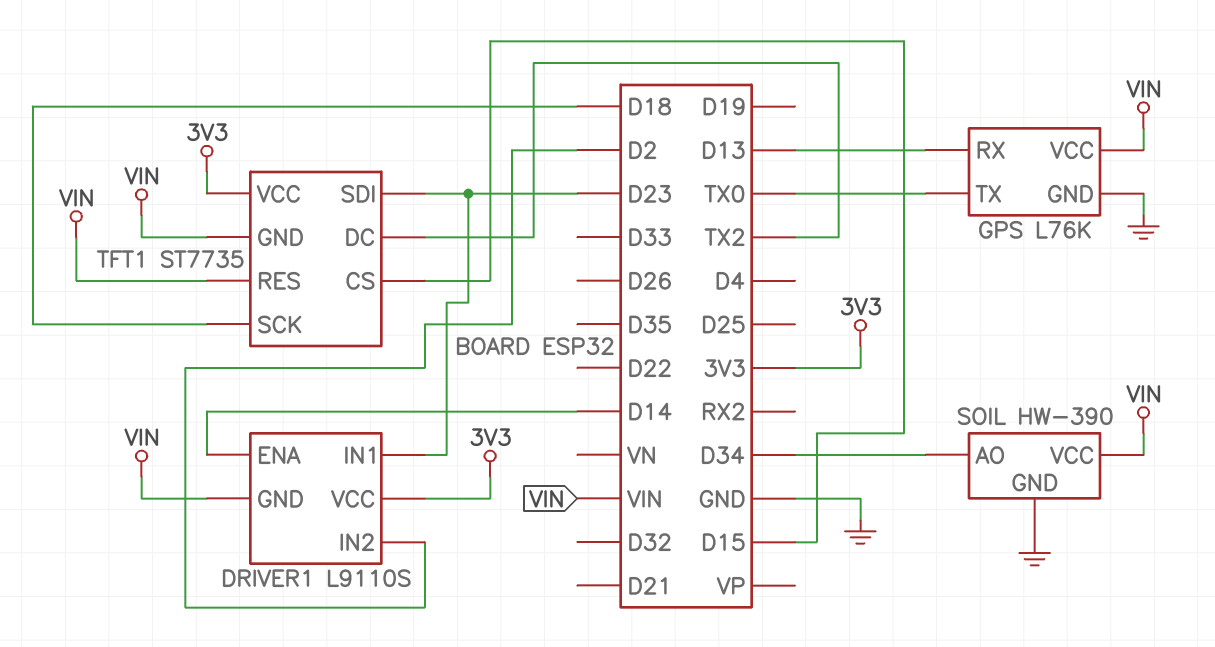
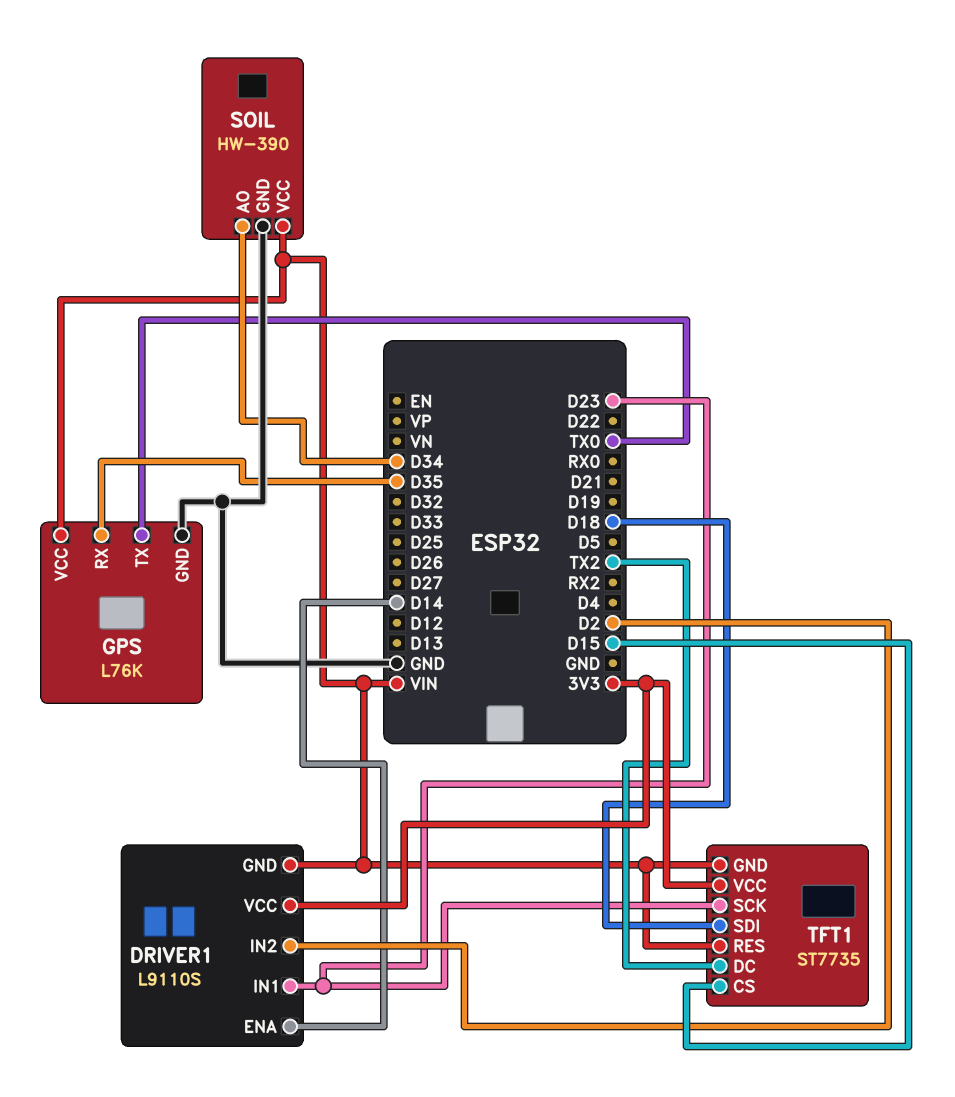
GPS pin RX: D13 -> D35
TFT1 pin SCK: D18 -> D23
TFT1 pin SDI: D23 -> D18

